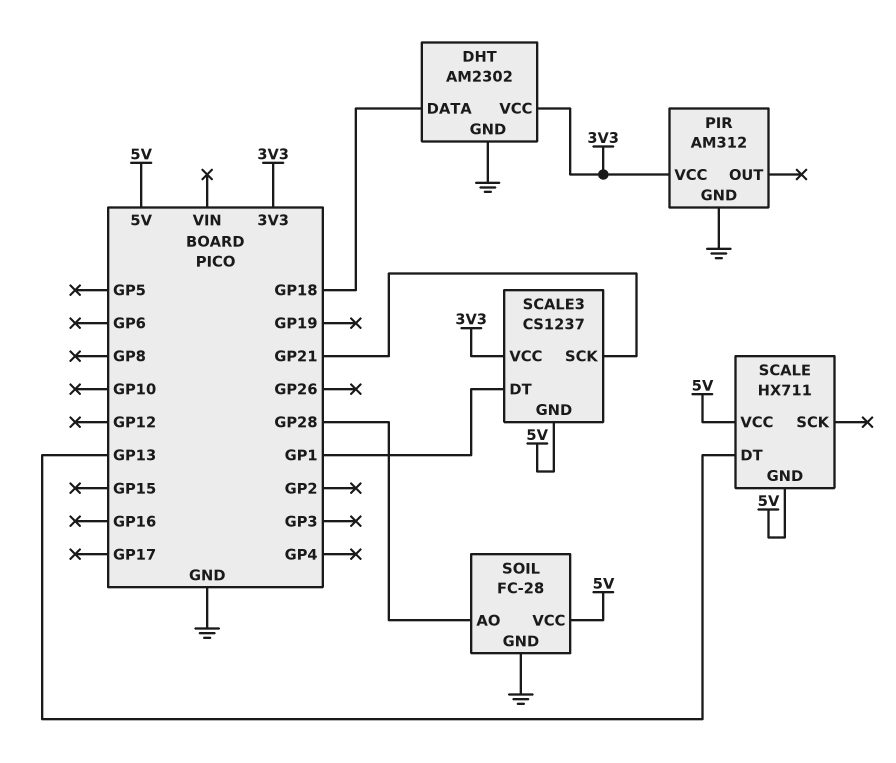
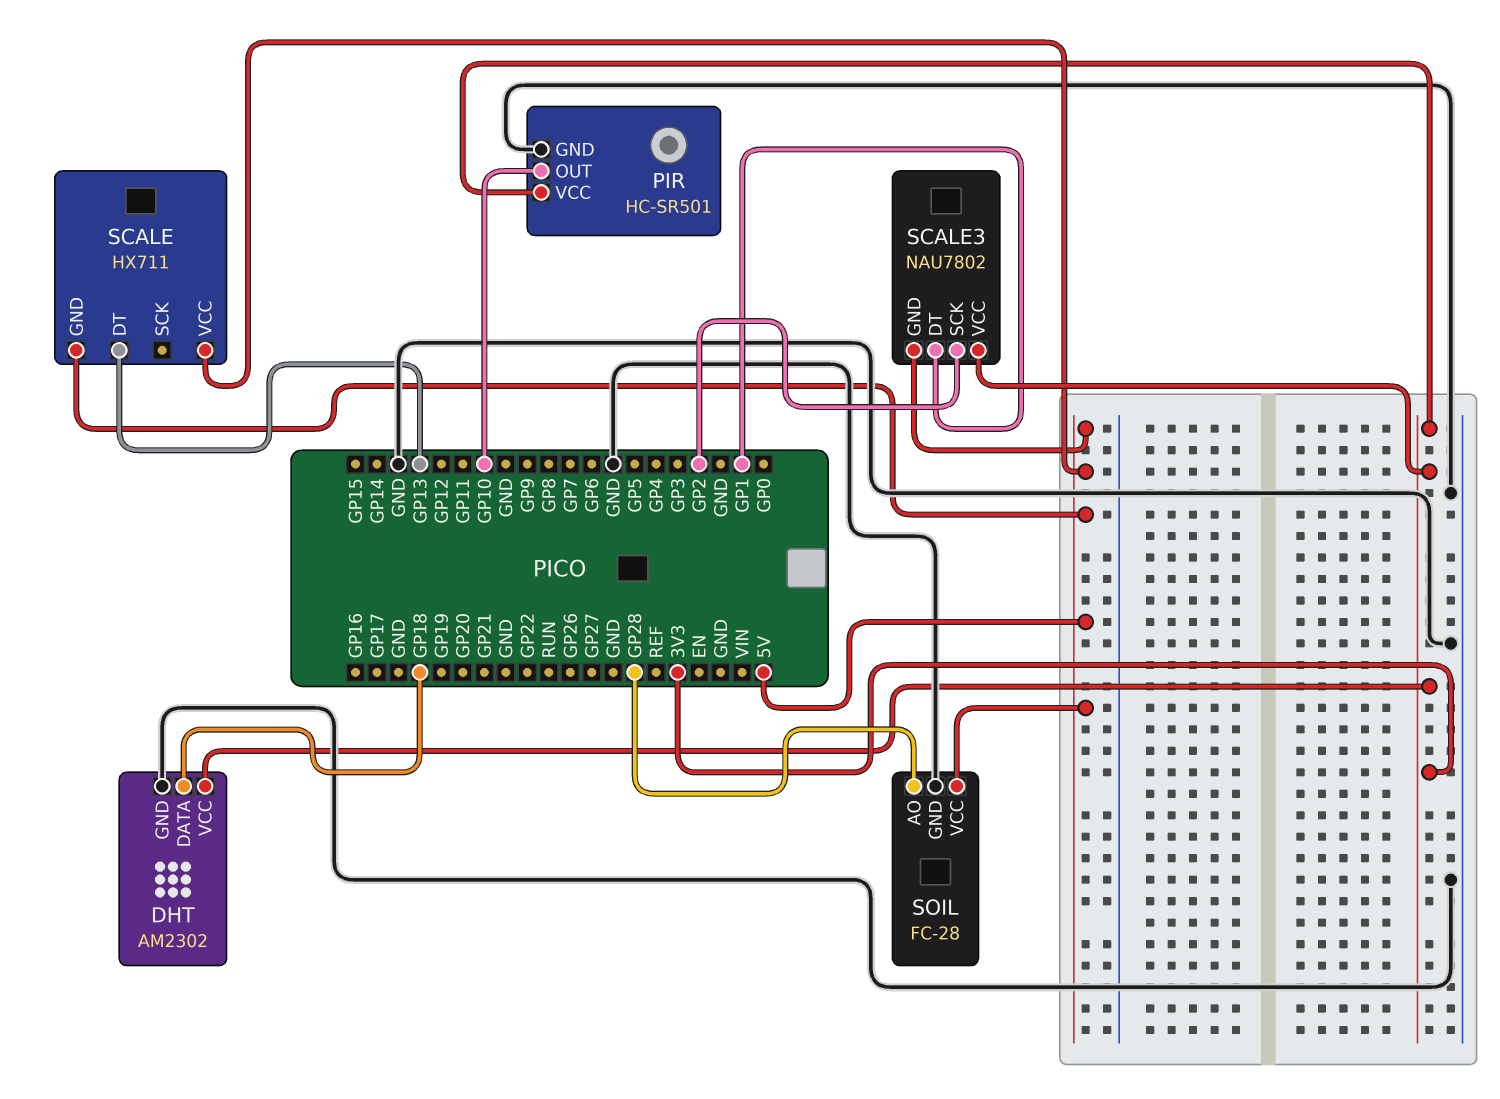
PIR: AM312 -> HC-SR501
PIR pin OUT: none -> GP10
SCALE3: CS1237 -> NAU7802
SCALE3 pin SCK: GP21 -> GP2

